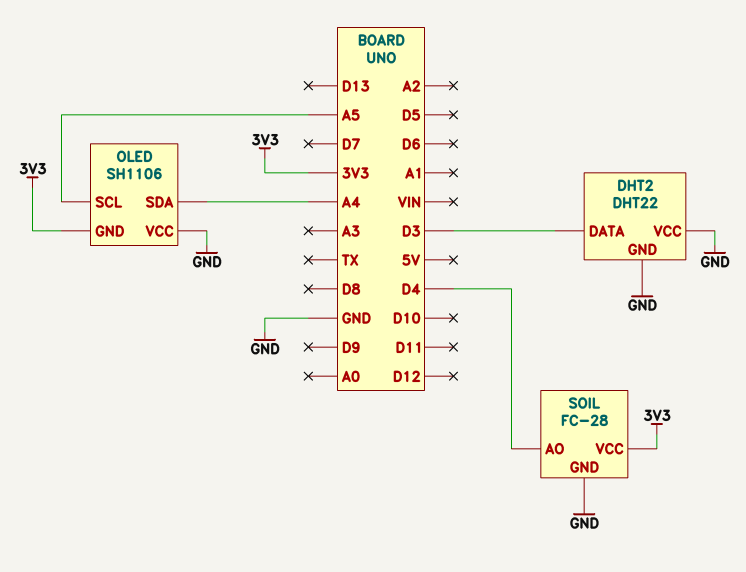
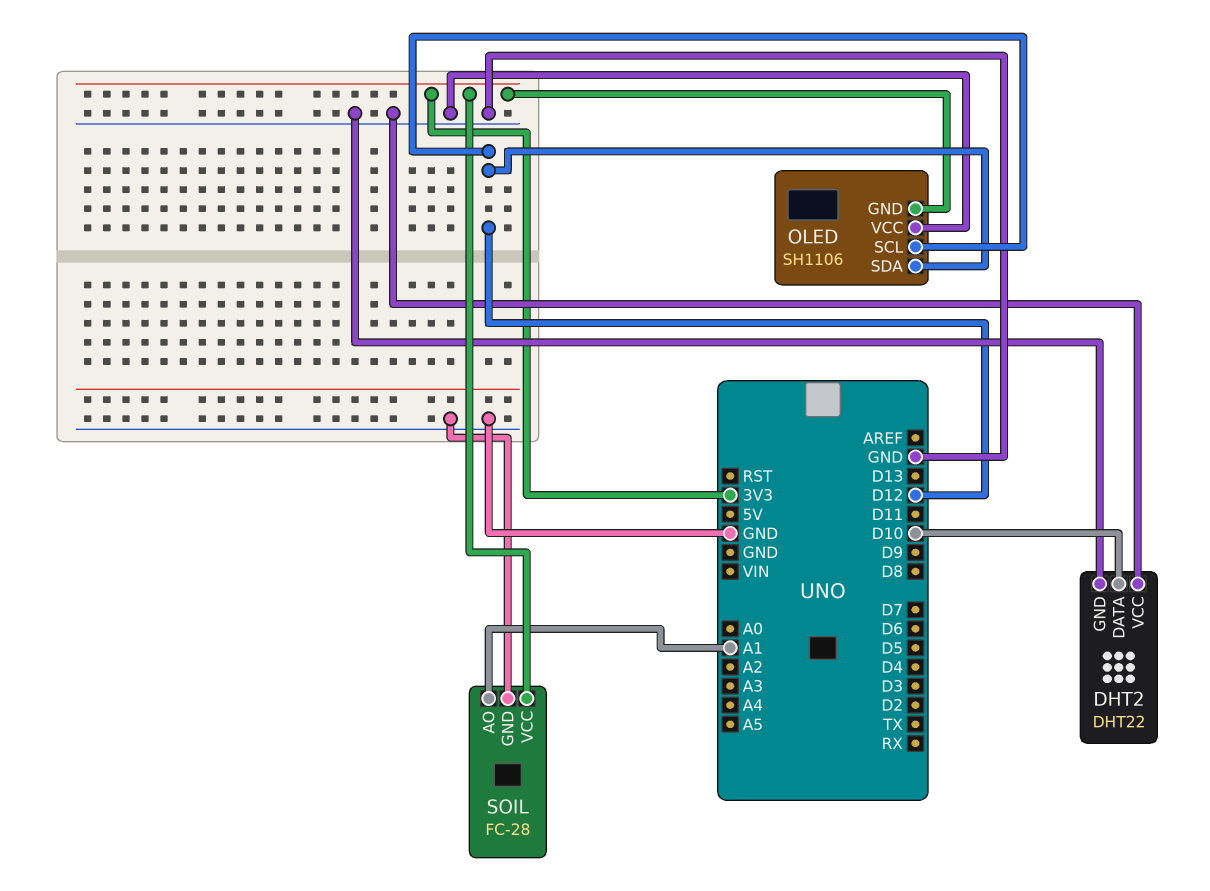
DHT2 pin DATA: D3 -> D10
OLED pin SCL: A5 -> D12
OLED pin SDA: A4 -> D12
SOIL pin AO: D4 -> A1

